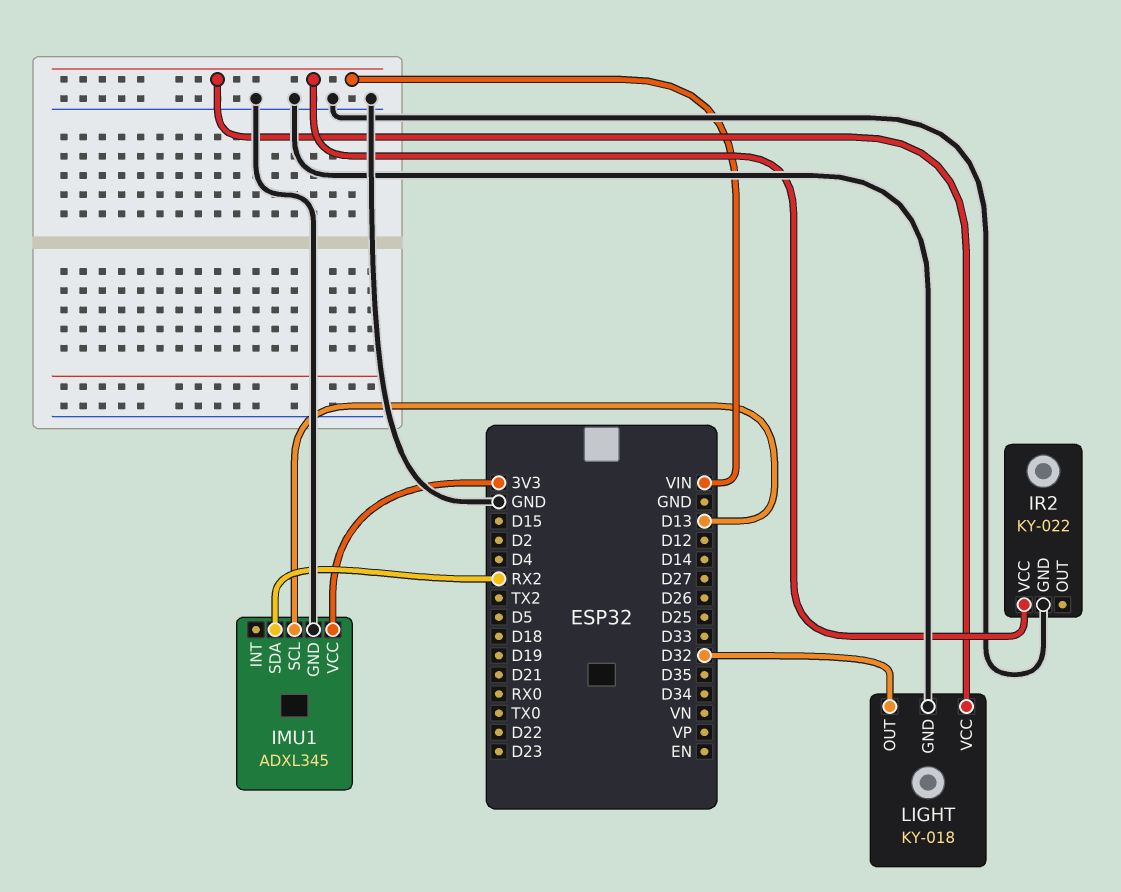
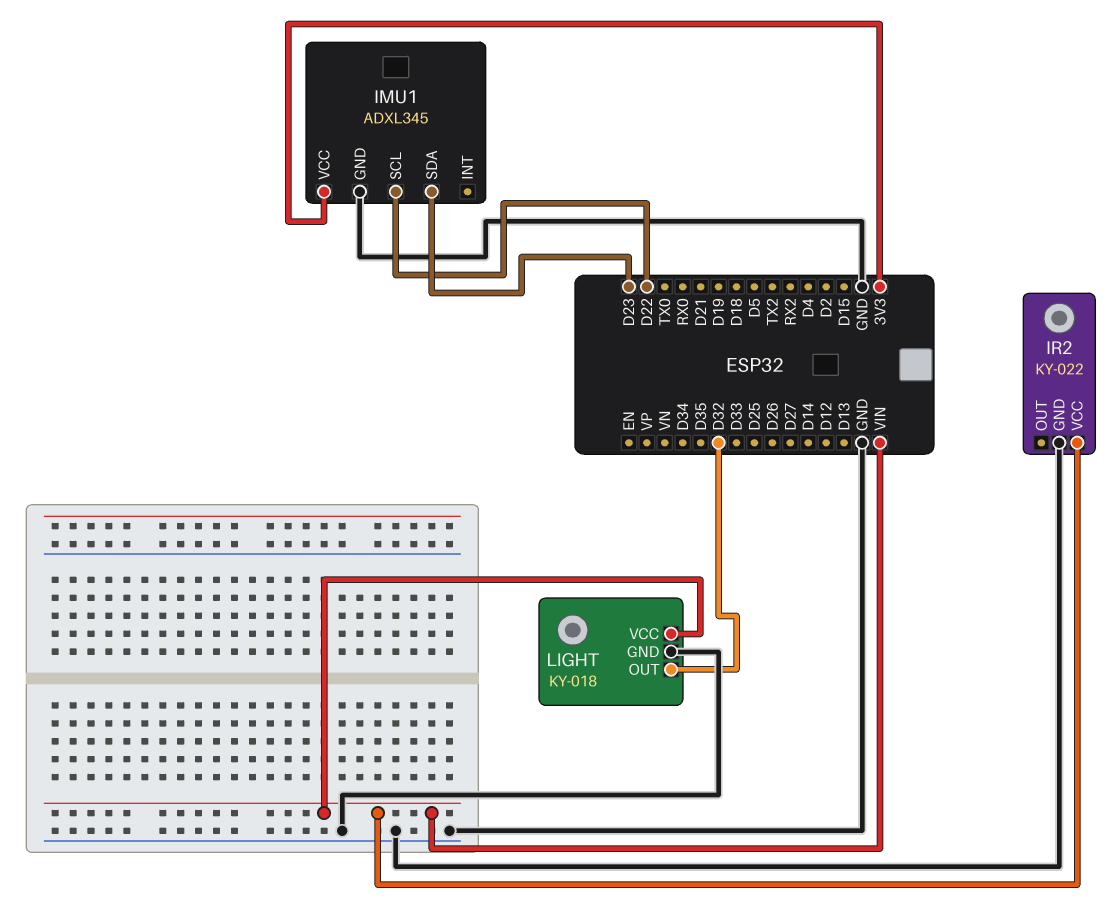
IMU1 pin SCL: D13 -> D22
IMU1 pin SDA: RX2 -> D23

